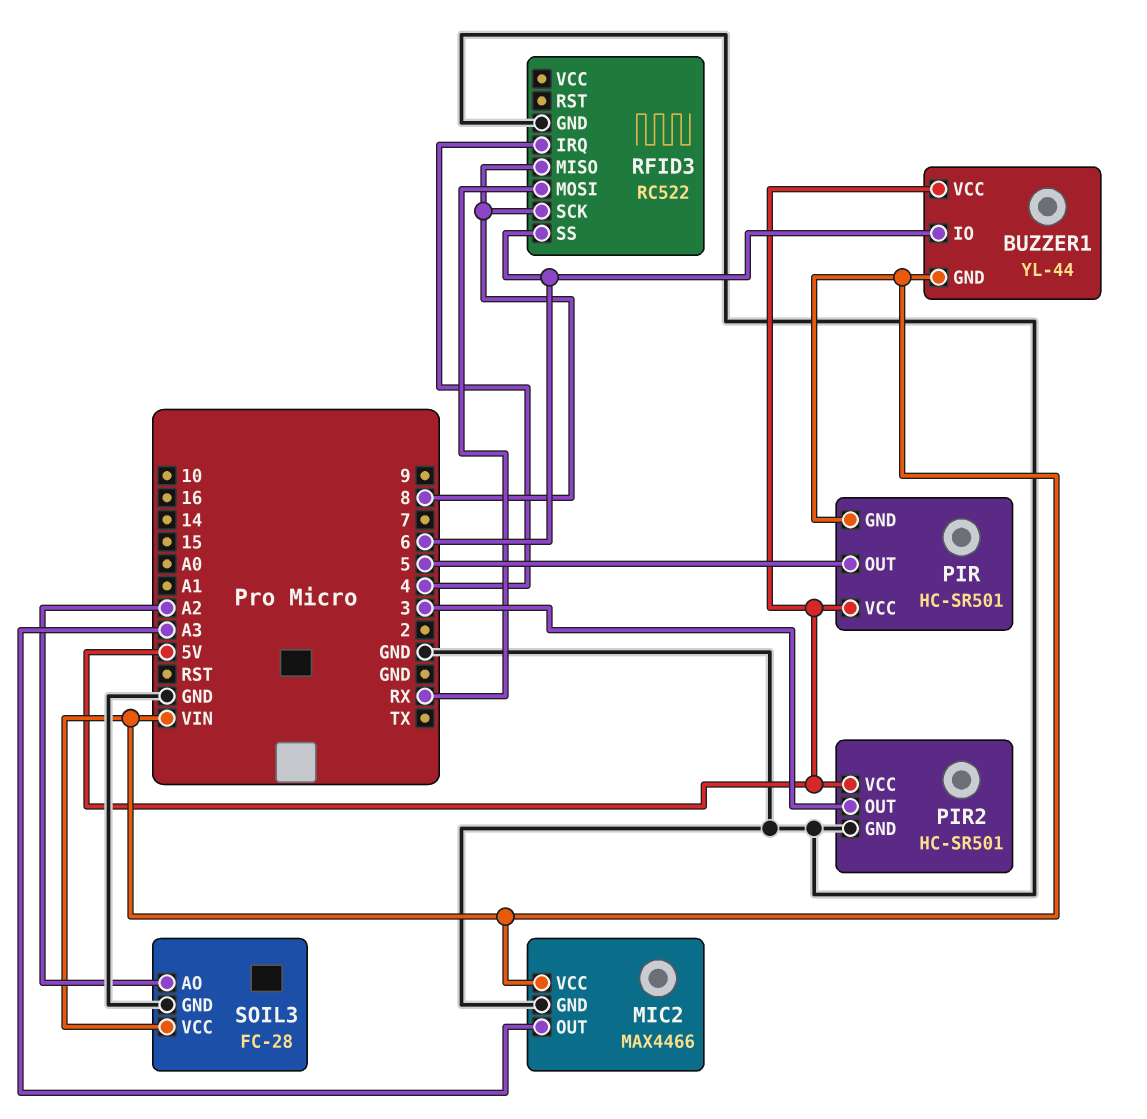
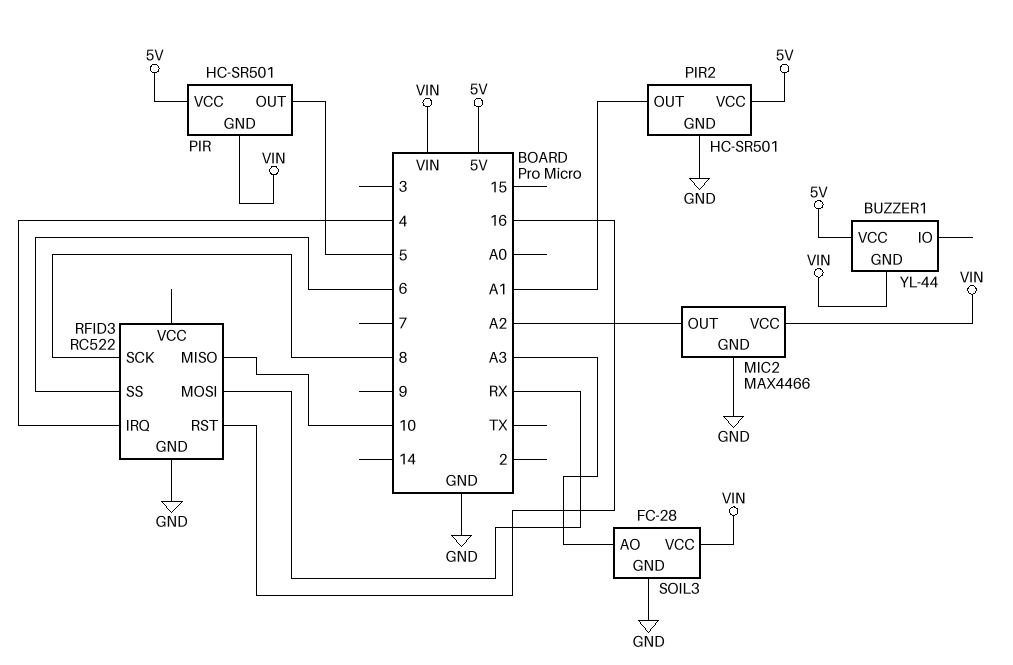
BUZZER1 pin IO: 6 -> none
MIC2 pin OUT: A3 -> A2
PIR2 pin OUT: 3 -> A1
RFID3 pin MISO: 8 -> 10
RFID3 pin RST: none -> 16
SOIL3 pin AO: A2 -> A3

